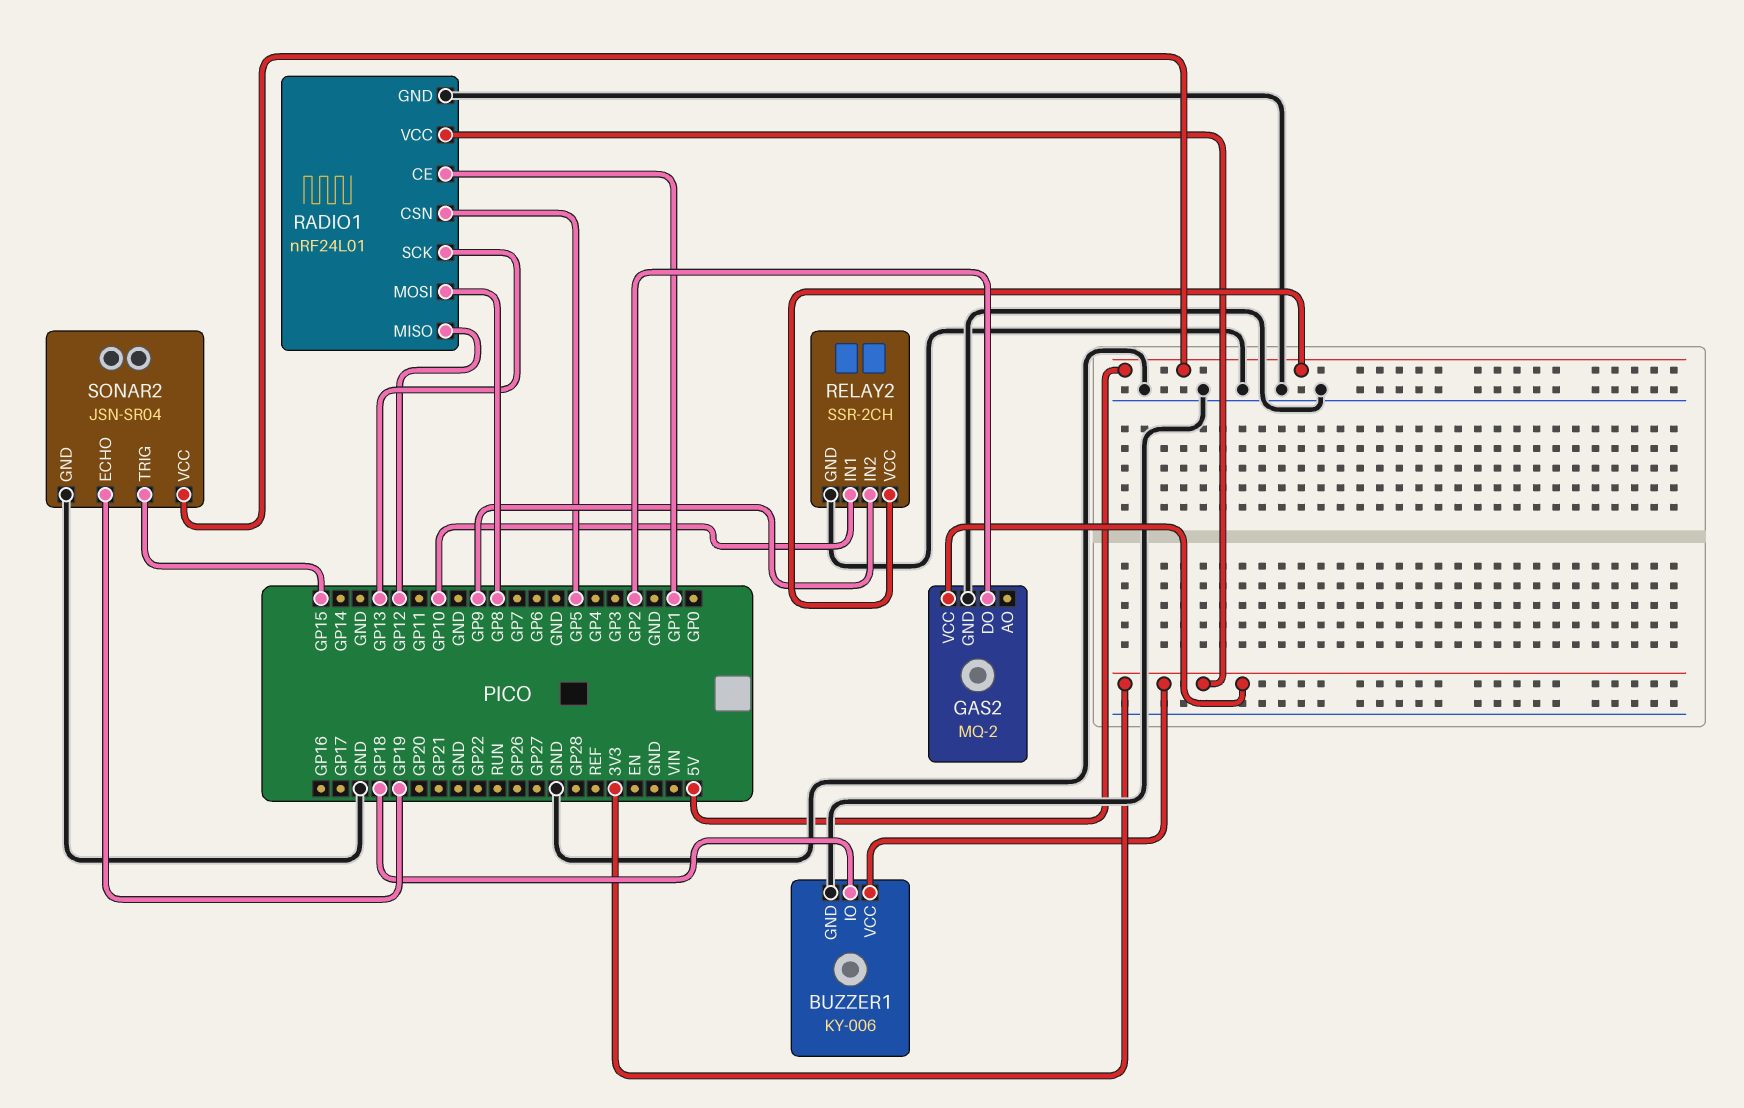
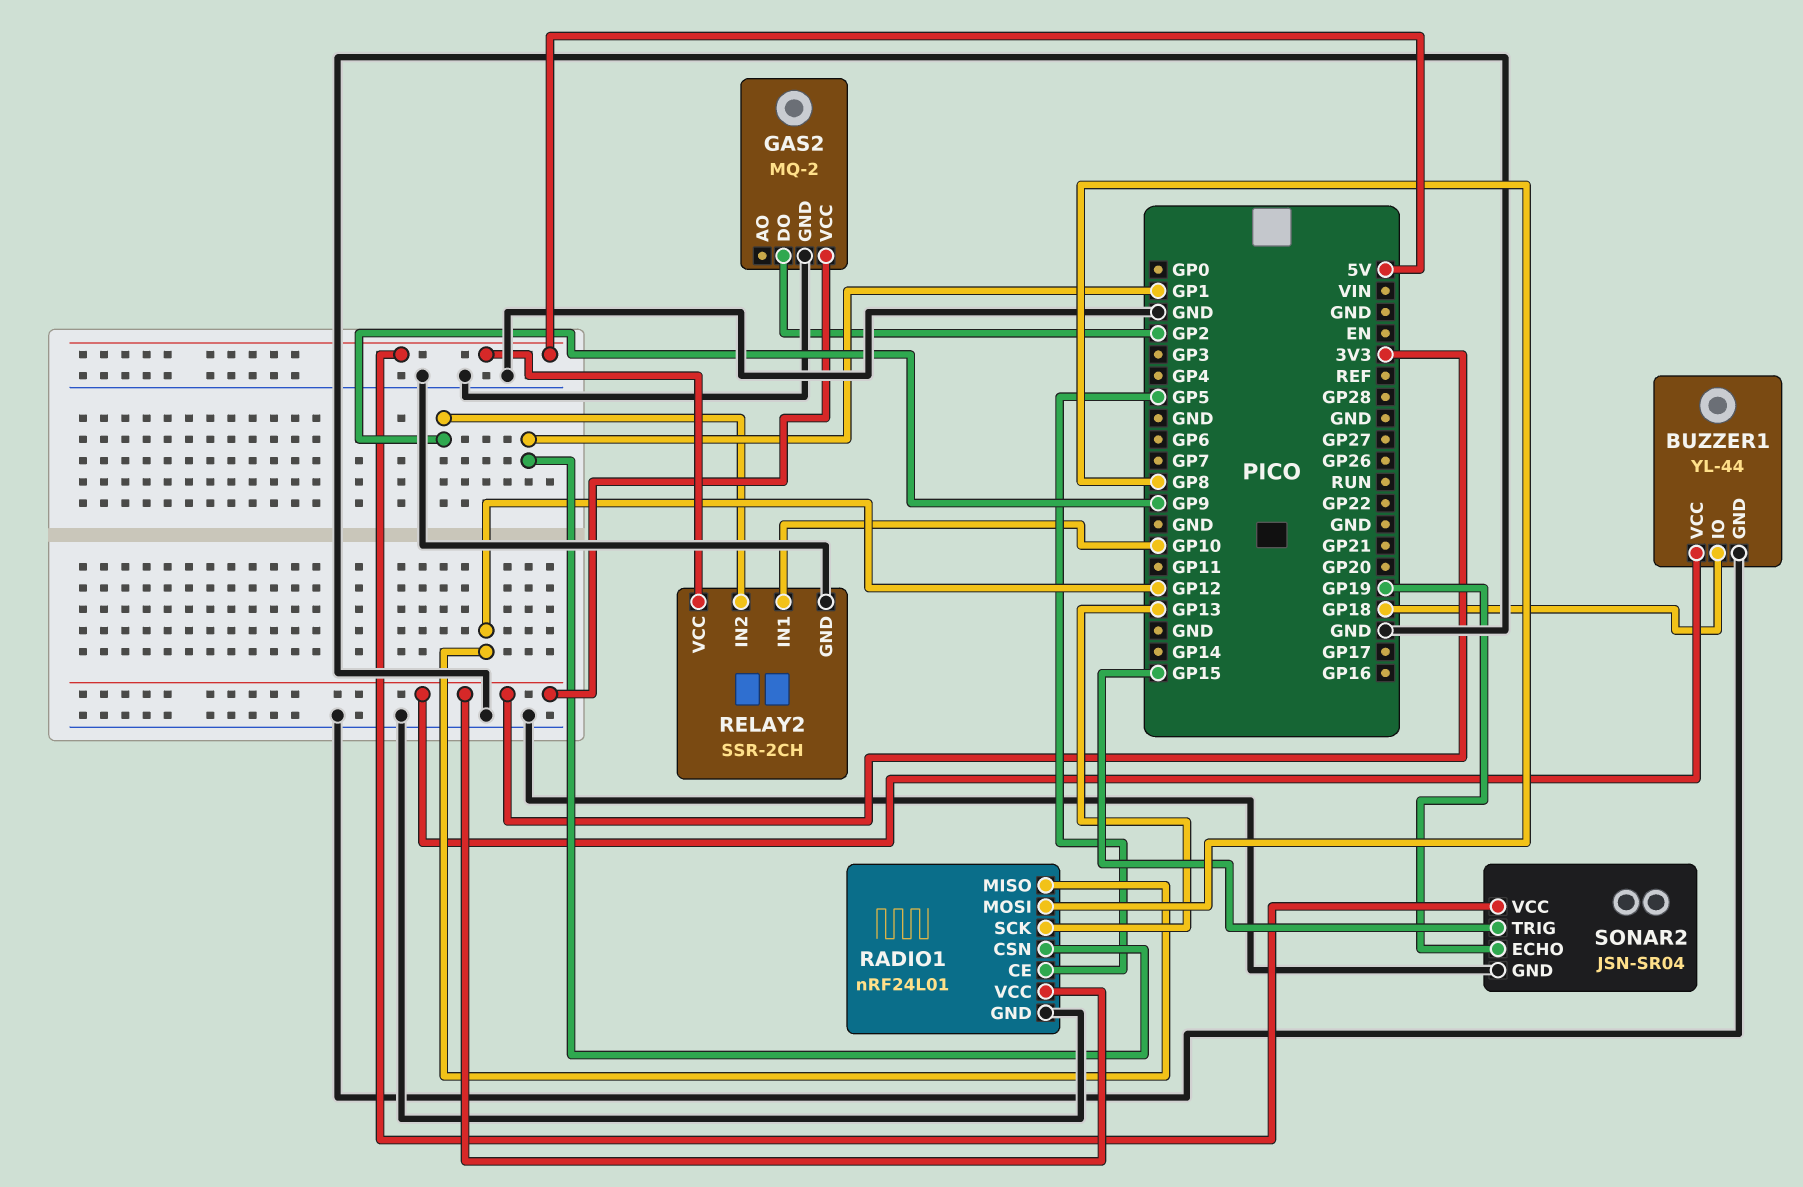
BUZZER1: KY-006 -> YL-44
RADIO1 pin CE: GP1 -> GP5
RADIO1 pin CSN: GP5 -> GP1

